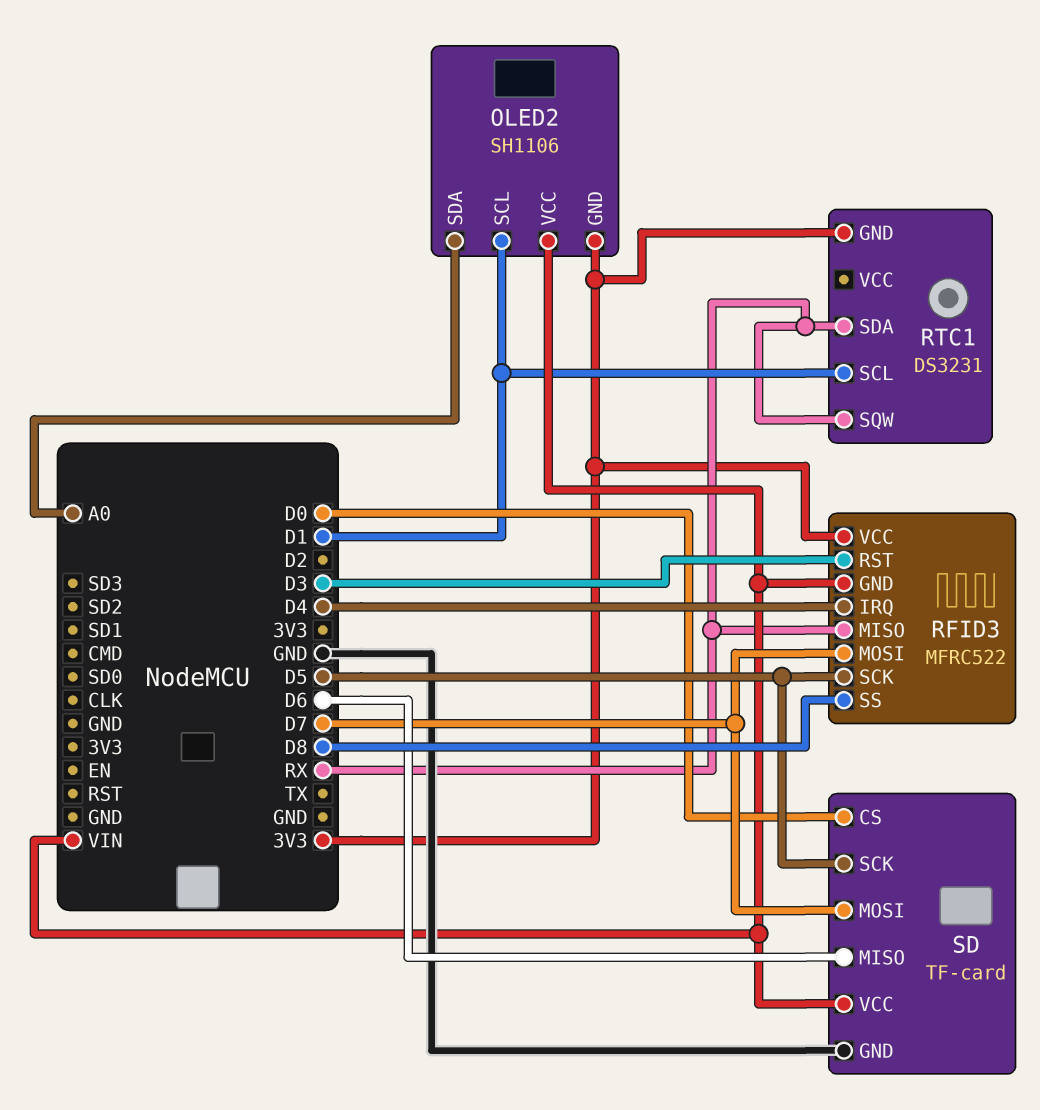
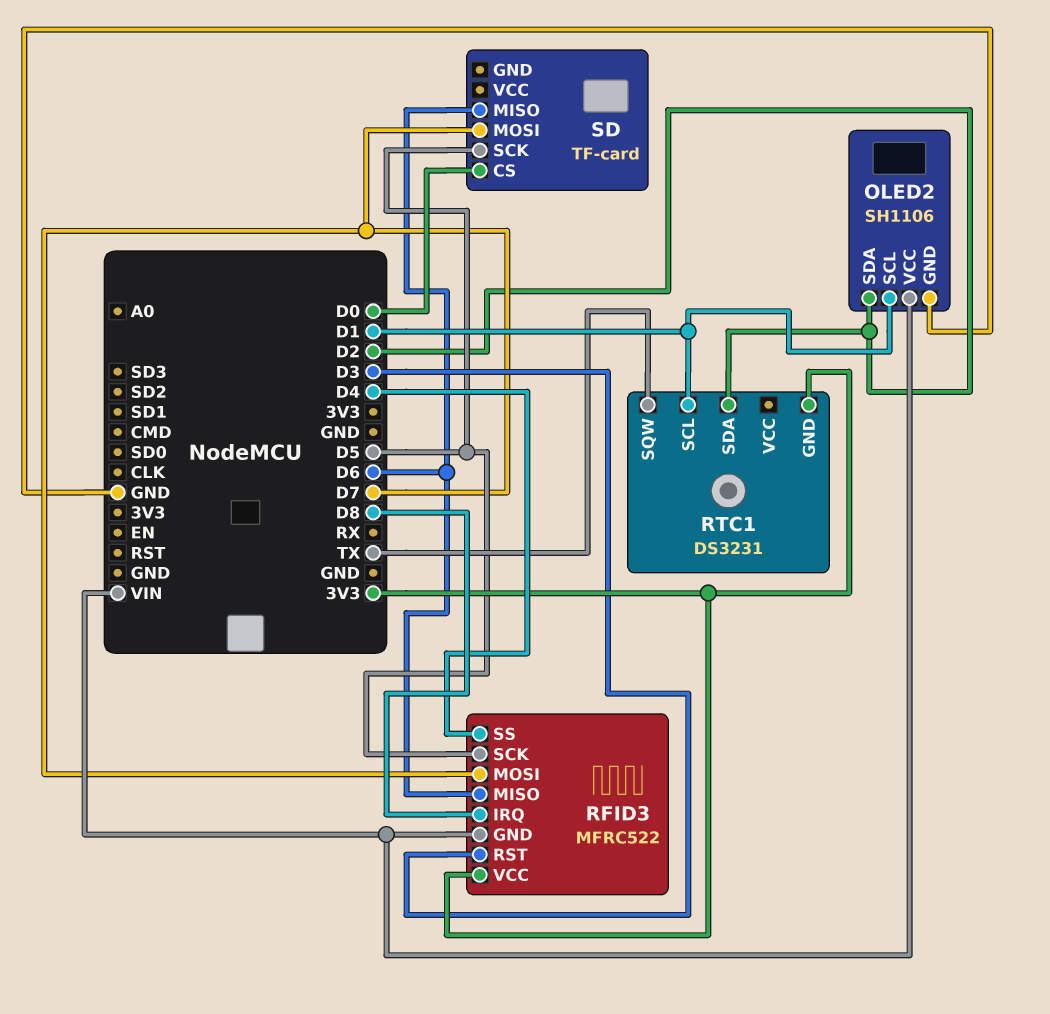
OLED2 pin GND: 3V3 -> GND
OLED2 pin SDA: A0 -> D2
RFID3 pin IRQ: D4 -> D8
RFID3 pin MISO: RX -> D6
RFID3 pin SS: D8 -> D4
RTC1 pin SDA: RX -> D2
RTC1 pin SQW: RX -> TX
SD pin GND: GND -> none
SD pin VCC: VIN -> none

